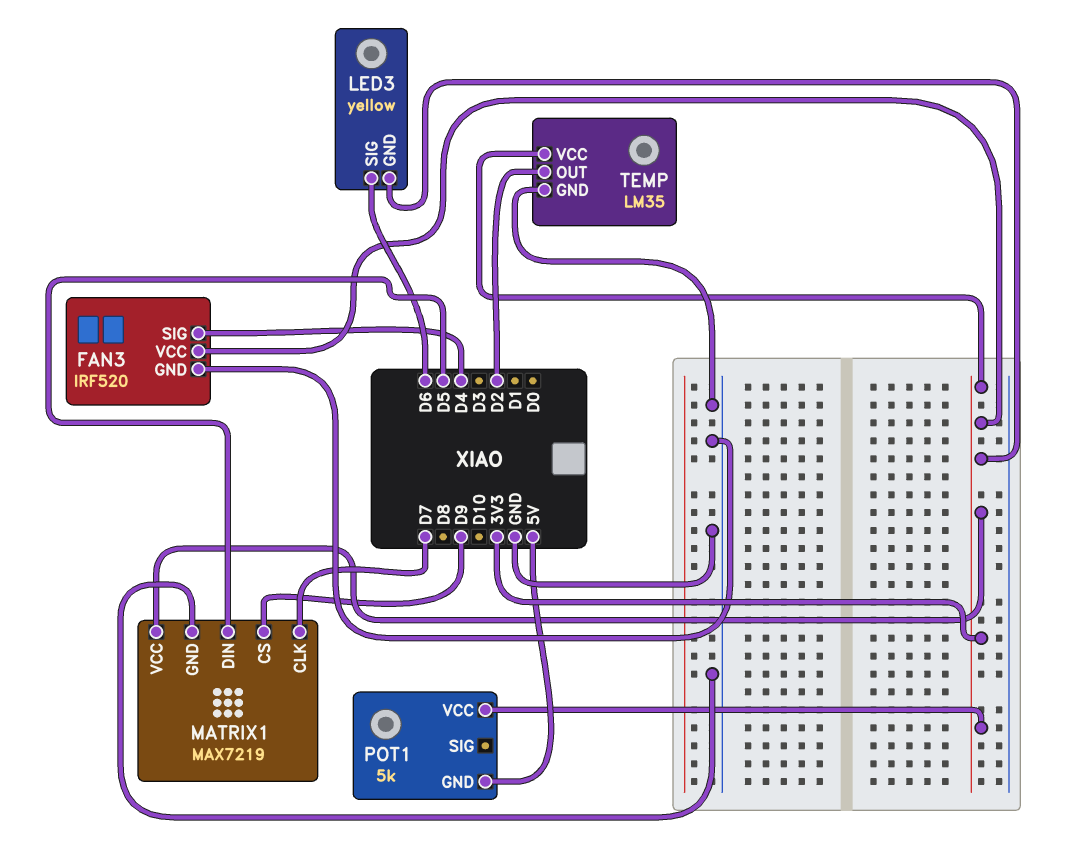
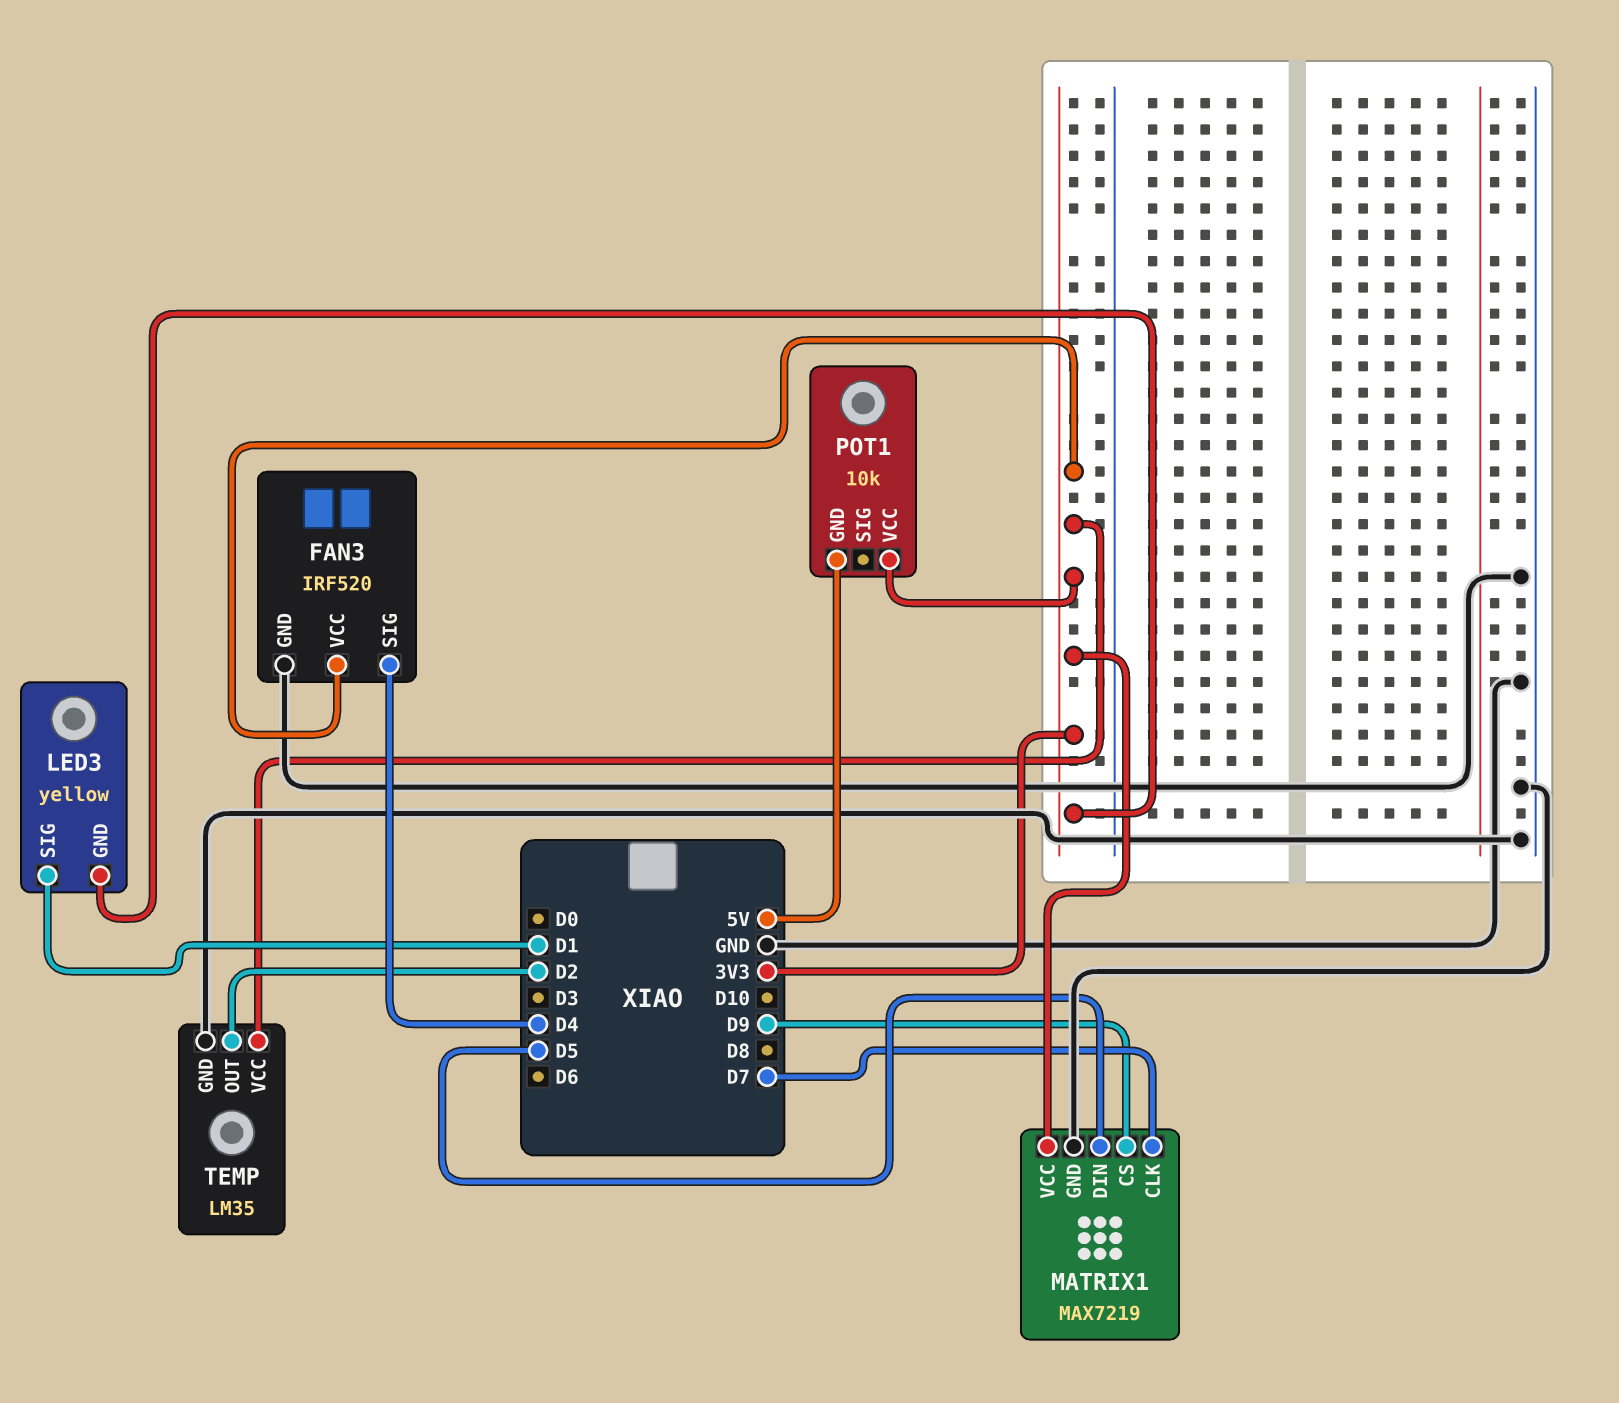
LED3 pin SIG: D6 -> D1
POT1: 5k -> 10k

